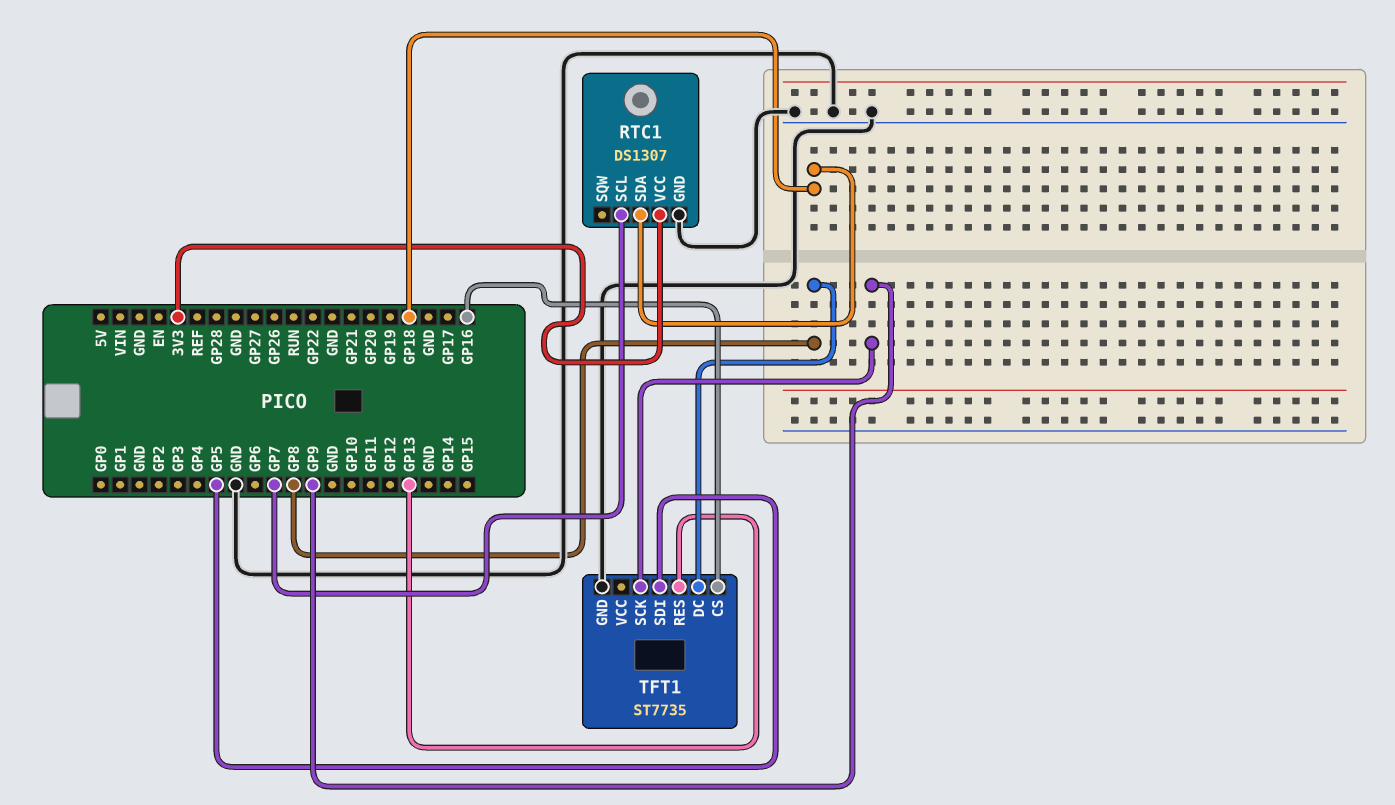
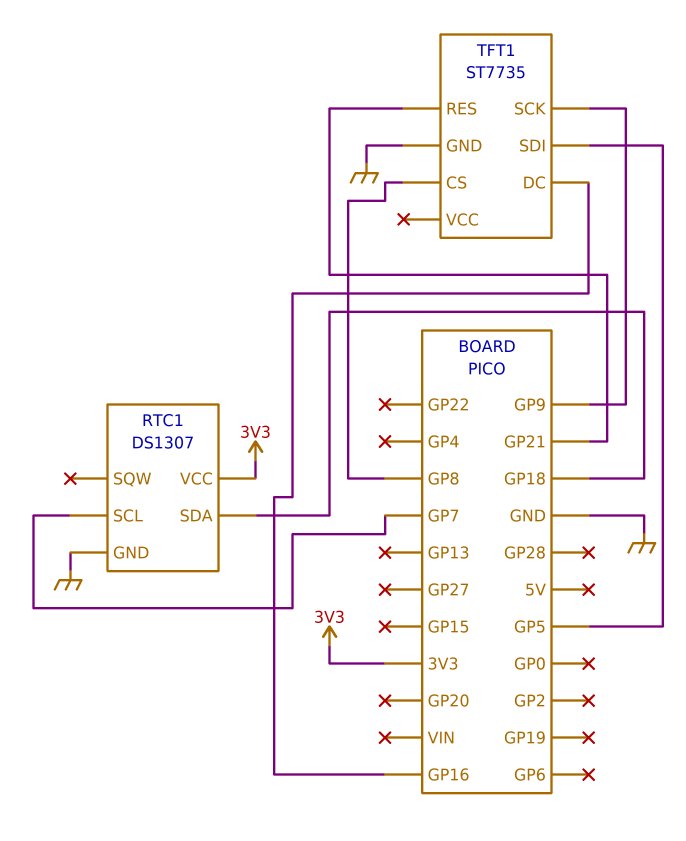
TFT1 pin CS: GP16 -> GP8
TFT1 pin DC: GP8 -> GP16
TFT1 pin RES: GP13 -> GP21

